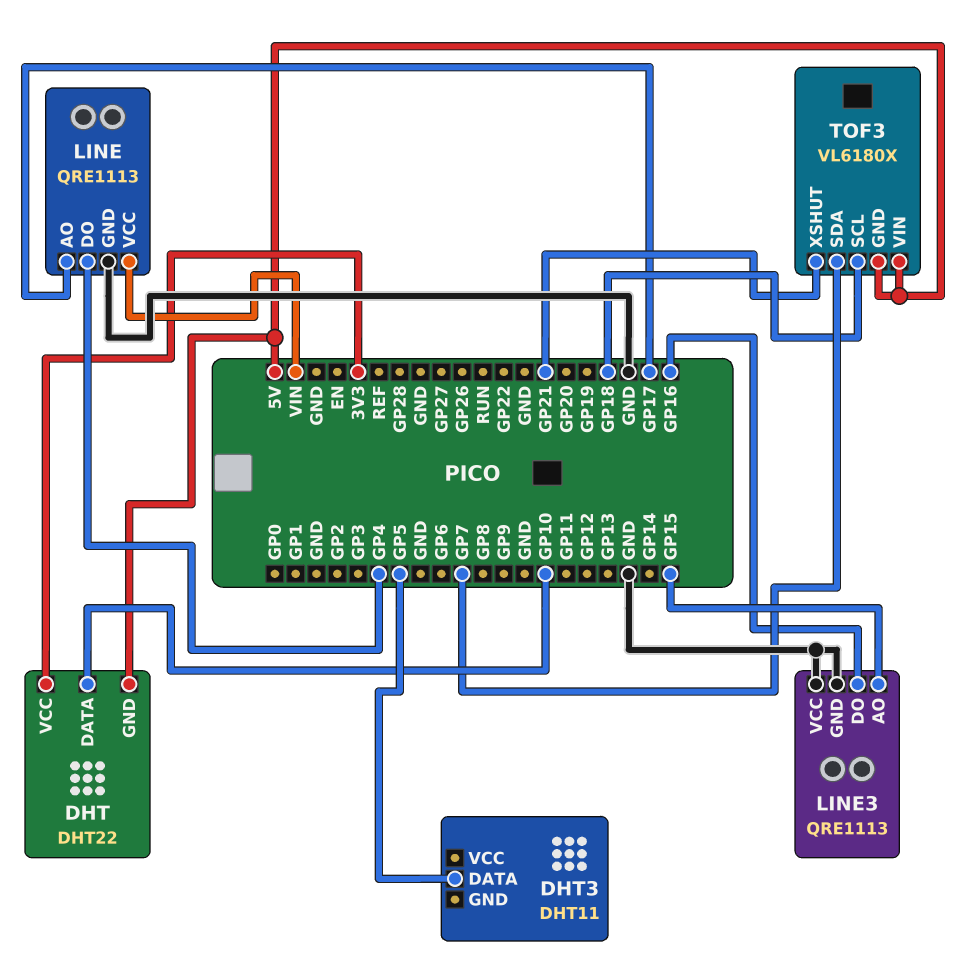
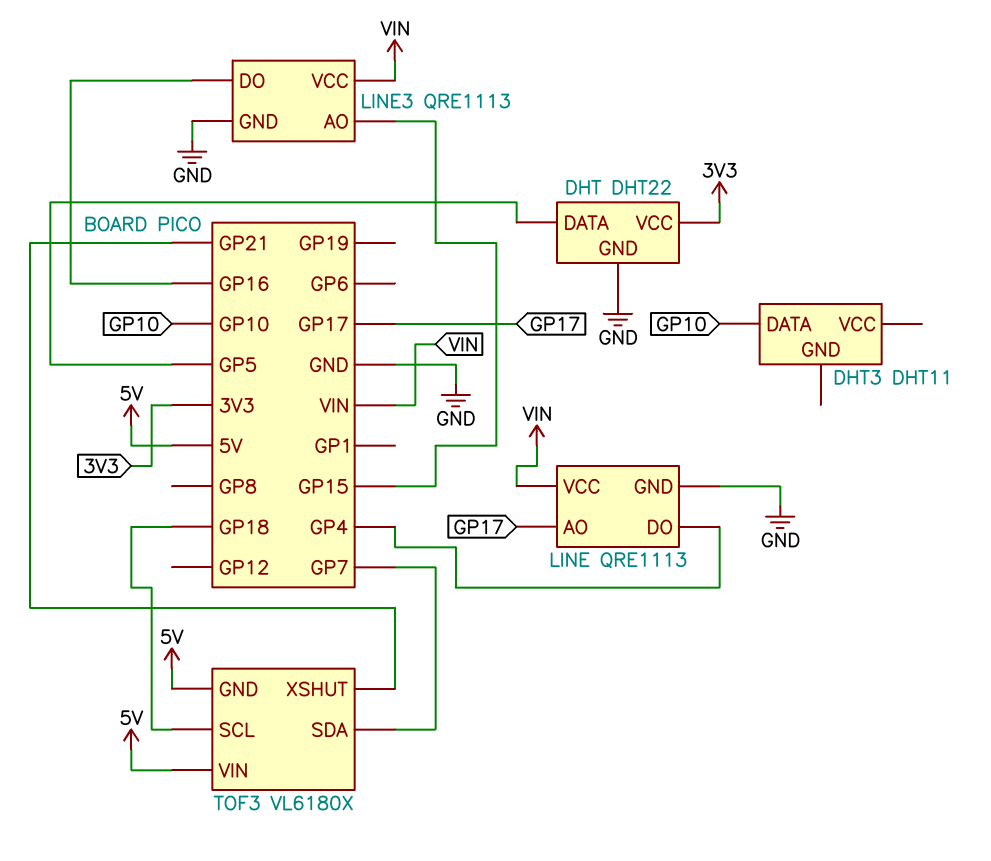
DHT pin DATA: GP10 -> GP5
DHT pin GND: 5V -> GND
DHT3 pin DATA: GP5 -> GP10
LINE3 pin VCC: GND -> VIN

